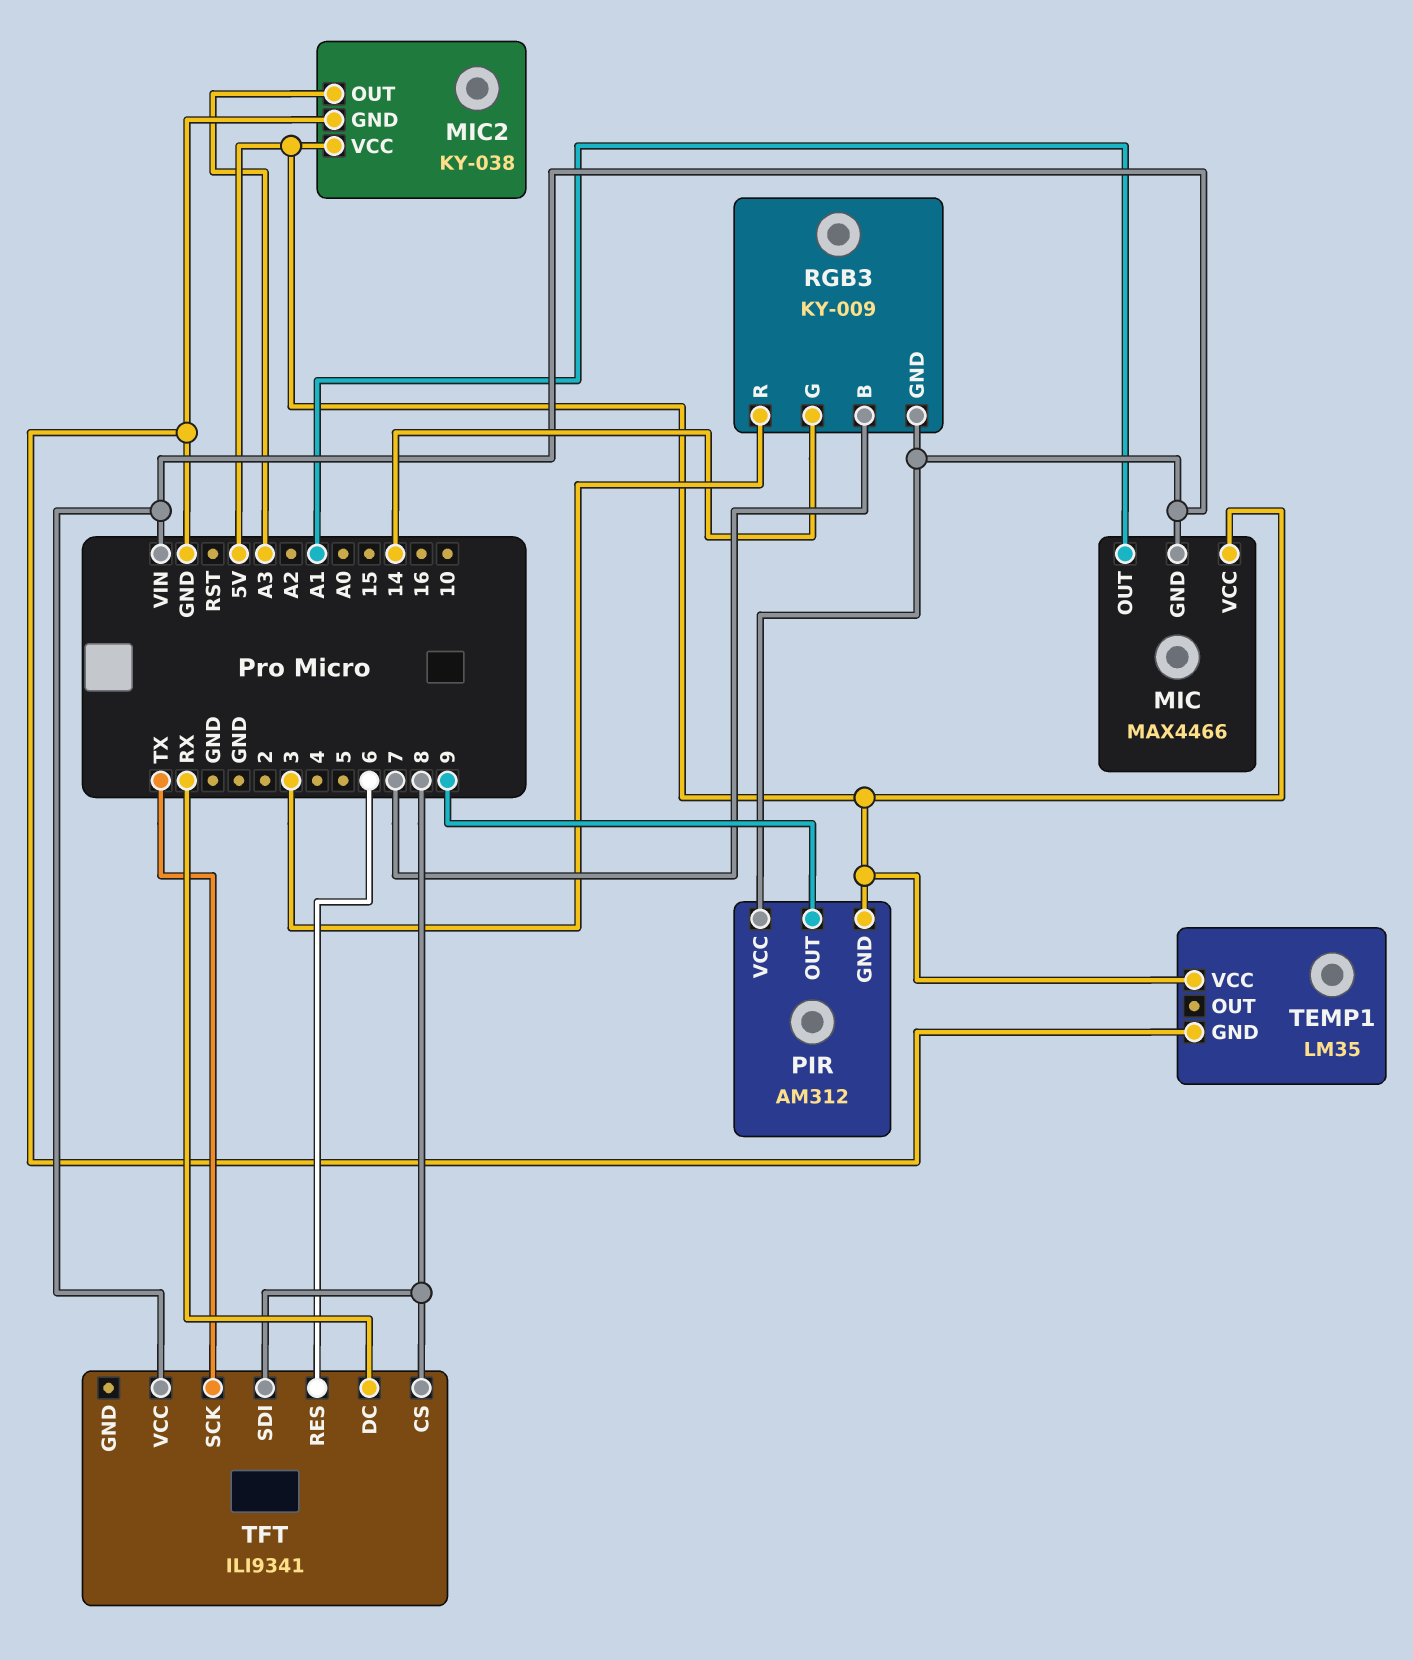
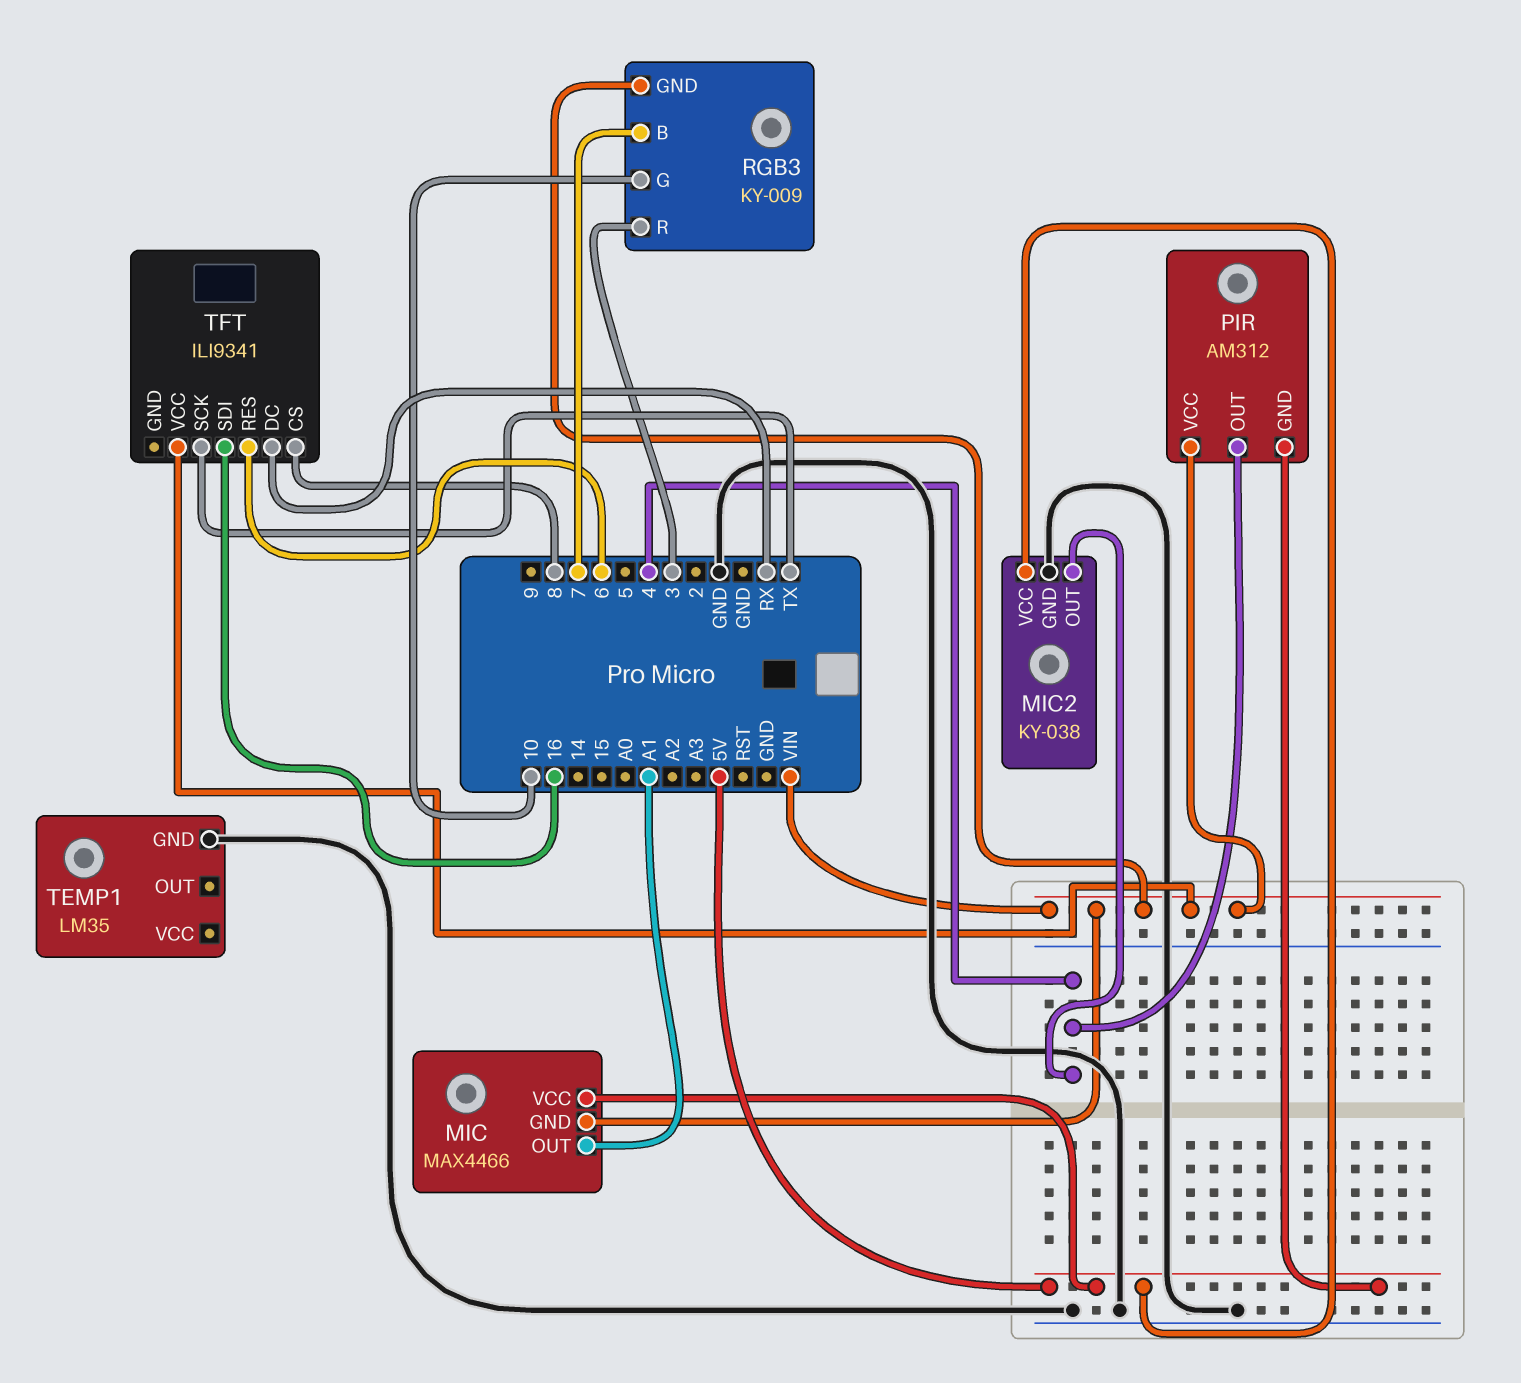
MIC2 pin OUT: A3 -> 4
PIR pin OUT: 9 -> 4
RGB3 pin G: 14 -> 10
TEMP1 pin VCC: 5V -> none
TFT pin SDI: 8 -> 16

